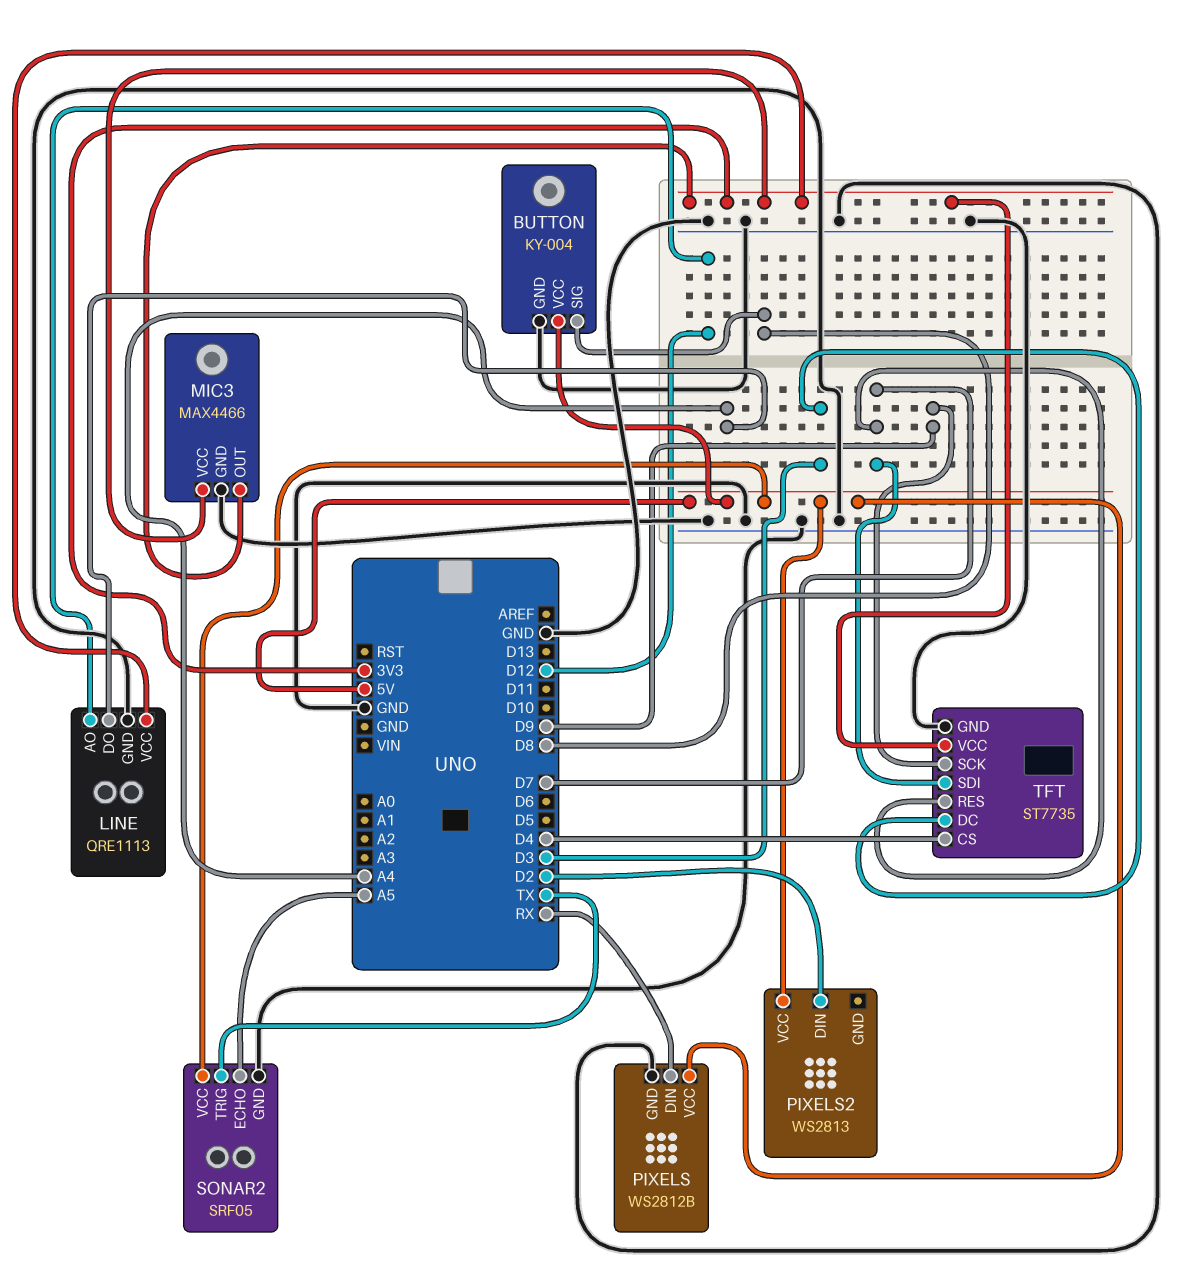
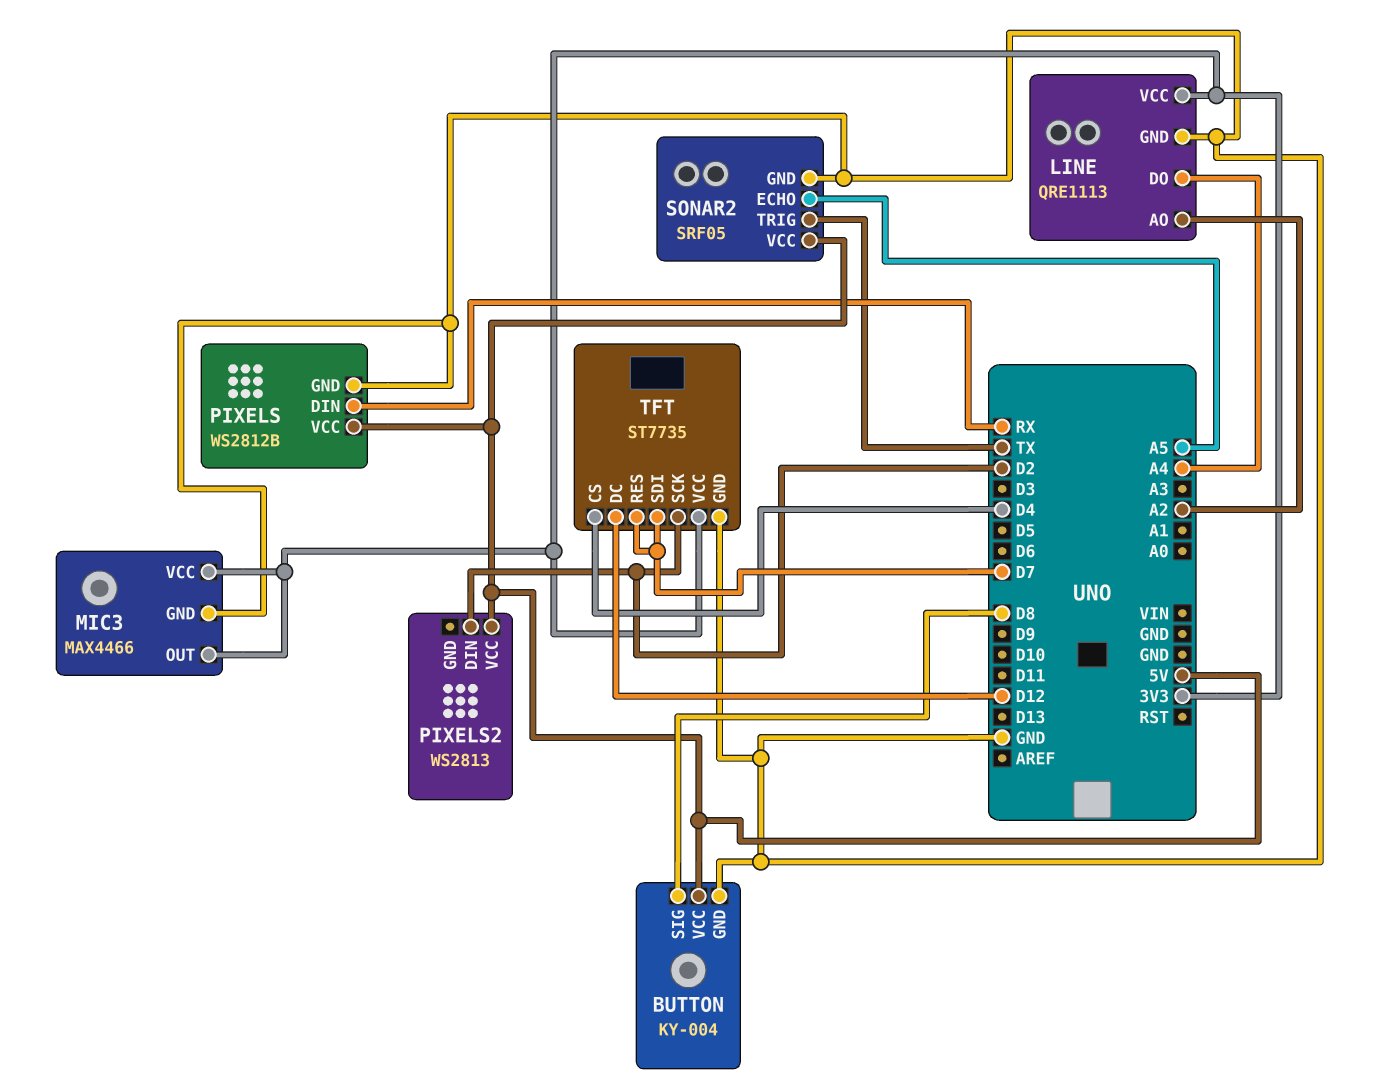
LINE pin AO: D12 -> A2
TFT pin DC: D3 -> D12
TFT pin SCK: D9 -> D2

